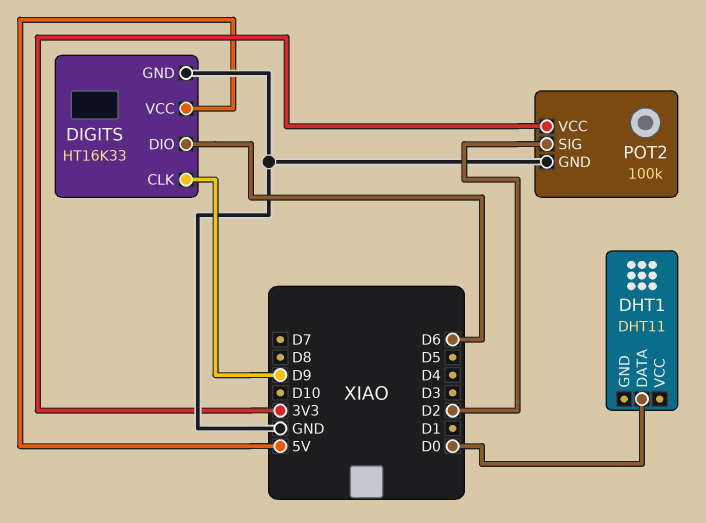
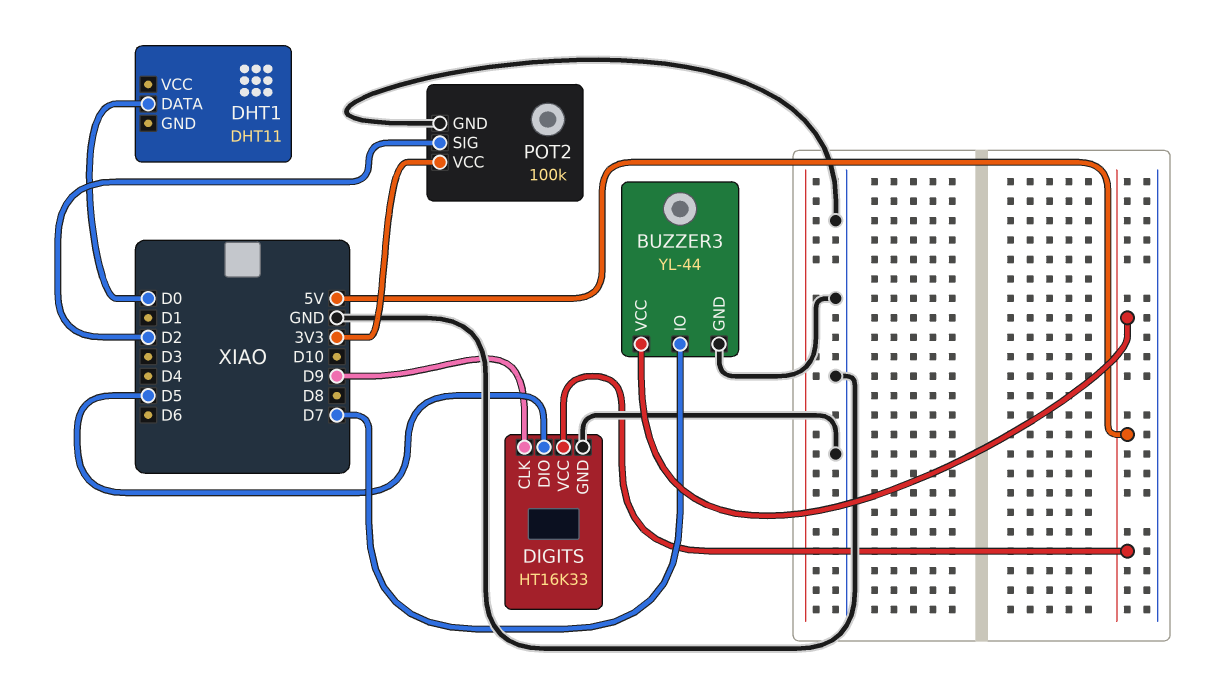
BUZZER3: none -> YL-44
BUZZER3 pin GND: none -> GND
BUZZER3 pin IO: none -> D7
BUZZER3 pin VCC: none -> 5V
DIGITS pin DIO: D6 -> D5

